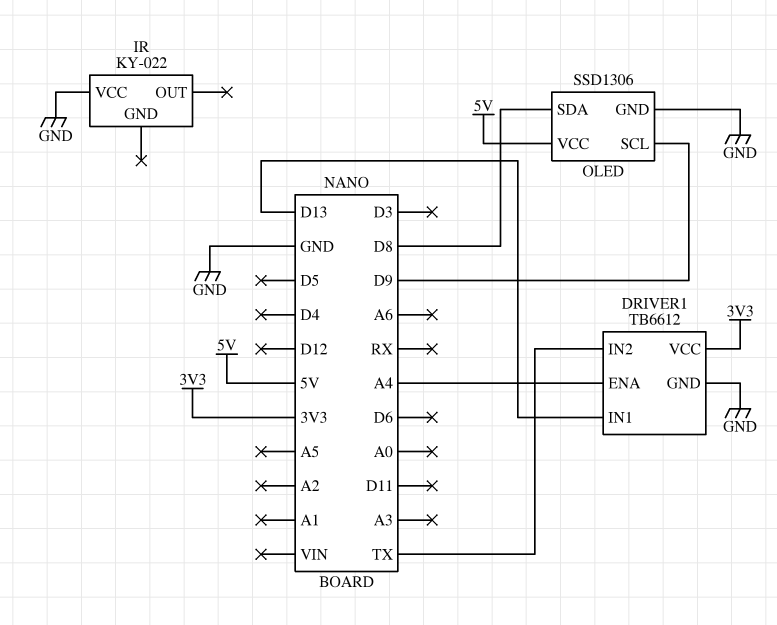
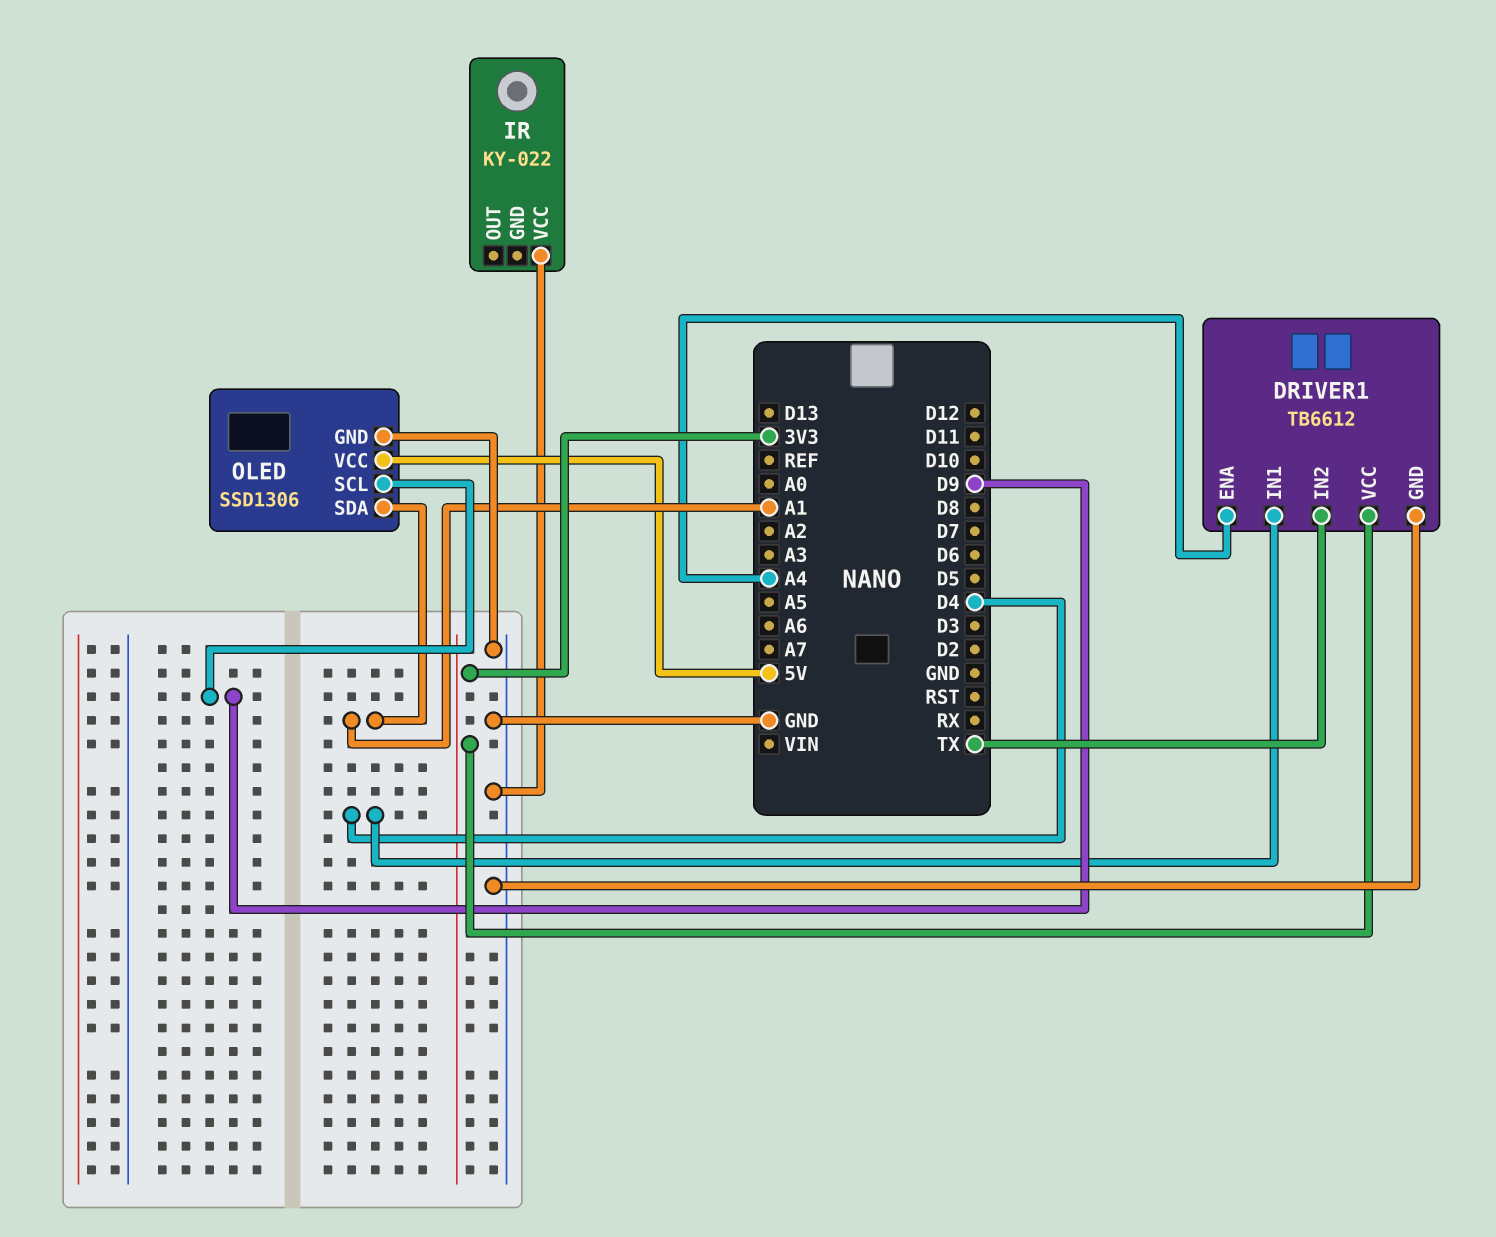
DRIVER1 pin IN1: D13 -> D4
OLED pin SDA: D8 -> A1

